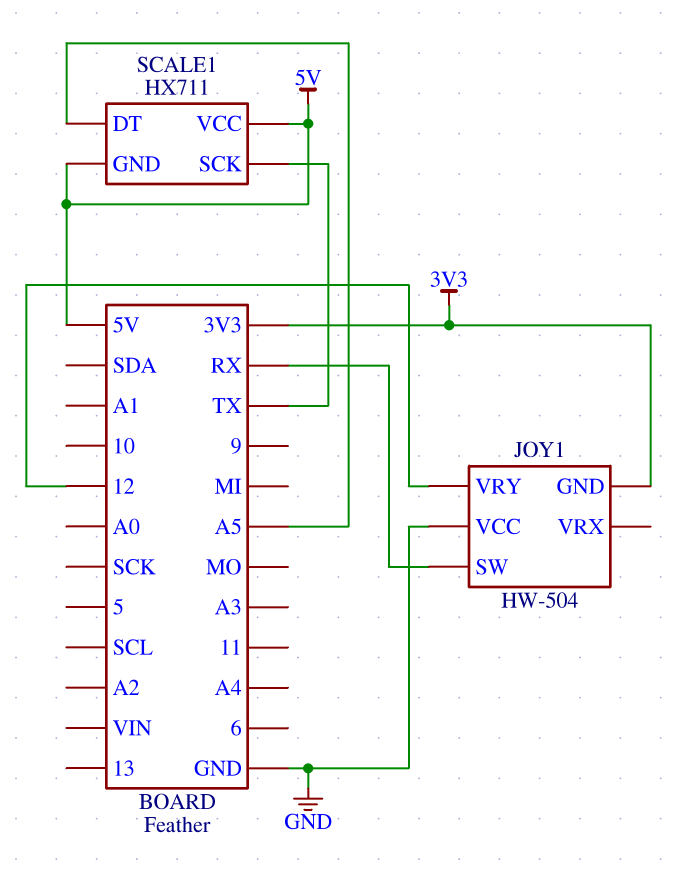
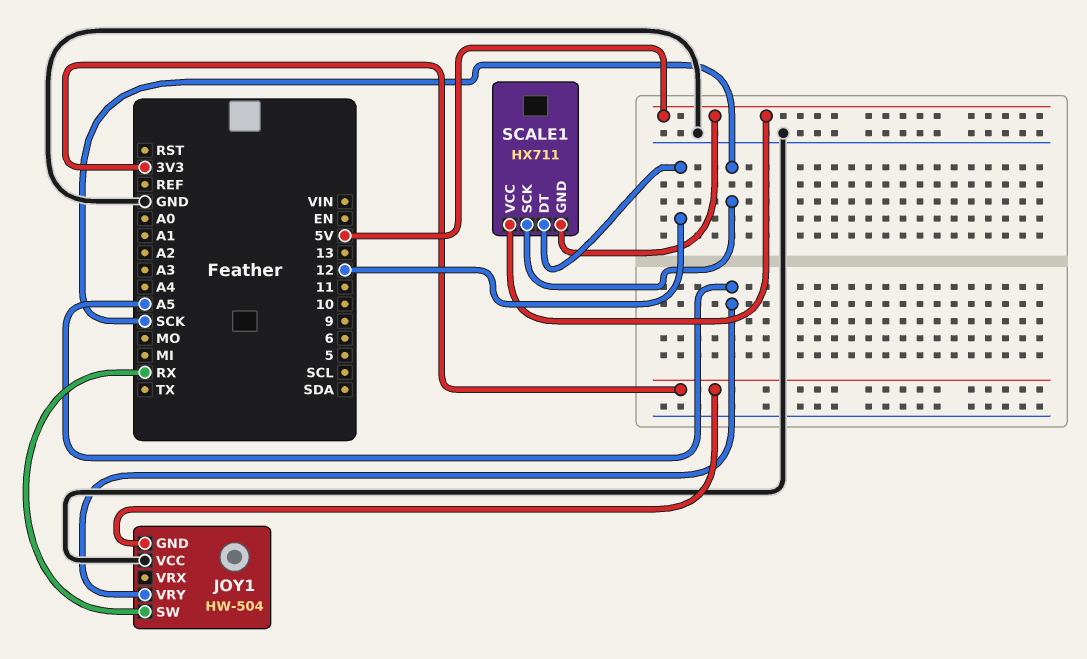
JOY1 pin VRY: 12 -> A5
SCALE1 pin DT: A5 -> 12
SCALE1 pin SCK: TX -> SCK

